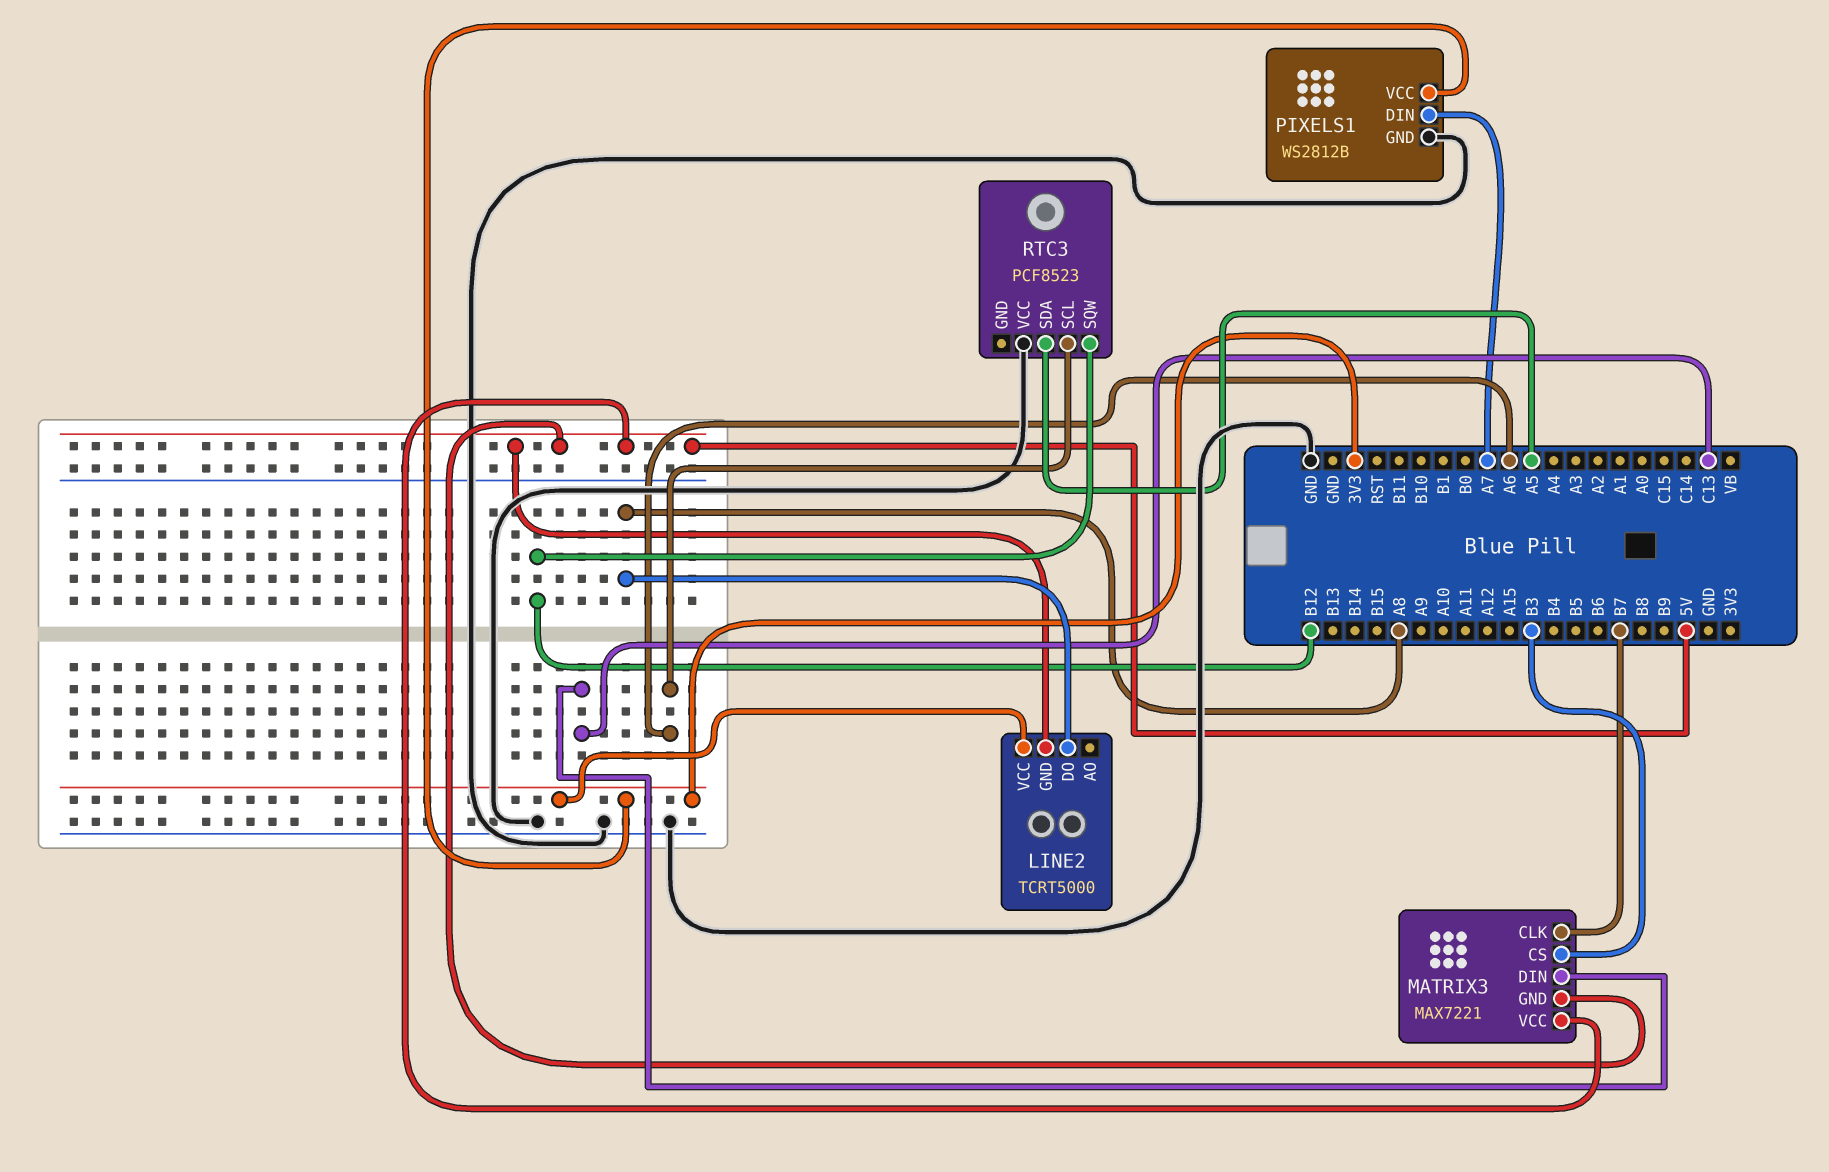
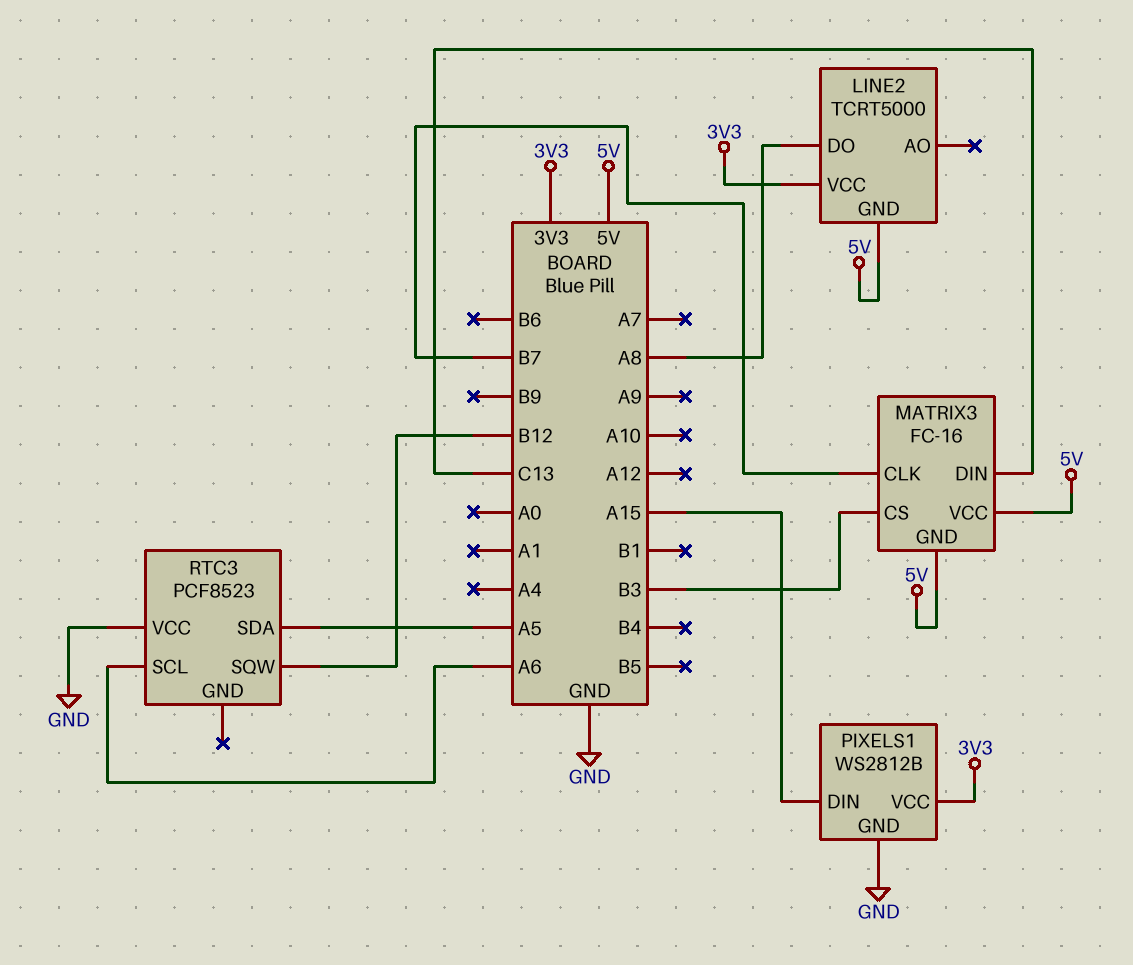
MATRIX3: MAX7221 -> FC-16
PIXELS1 pin DIN: A7 -> A15

